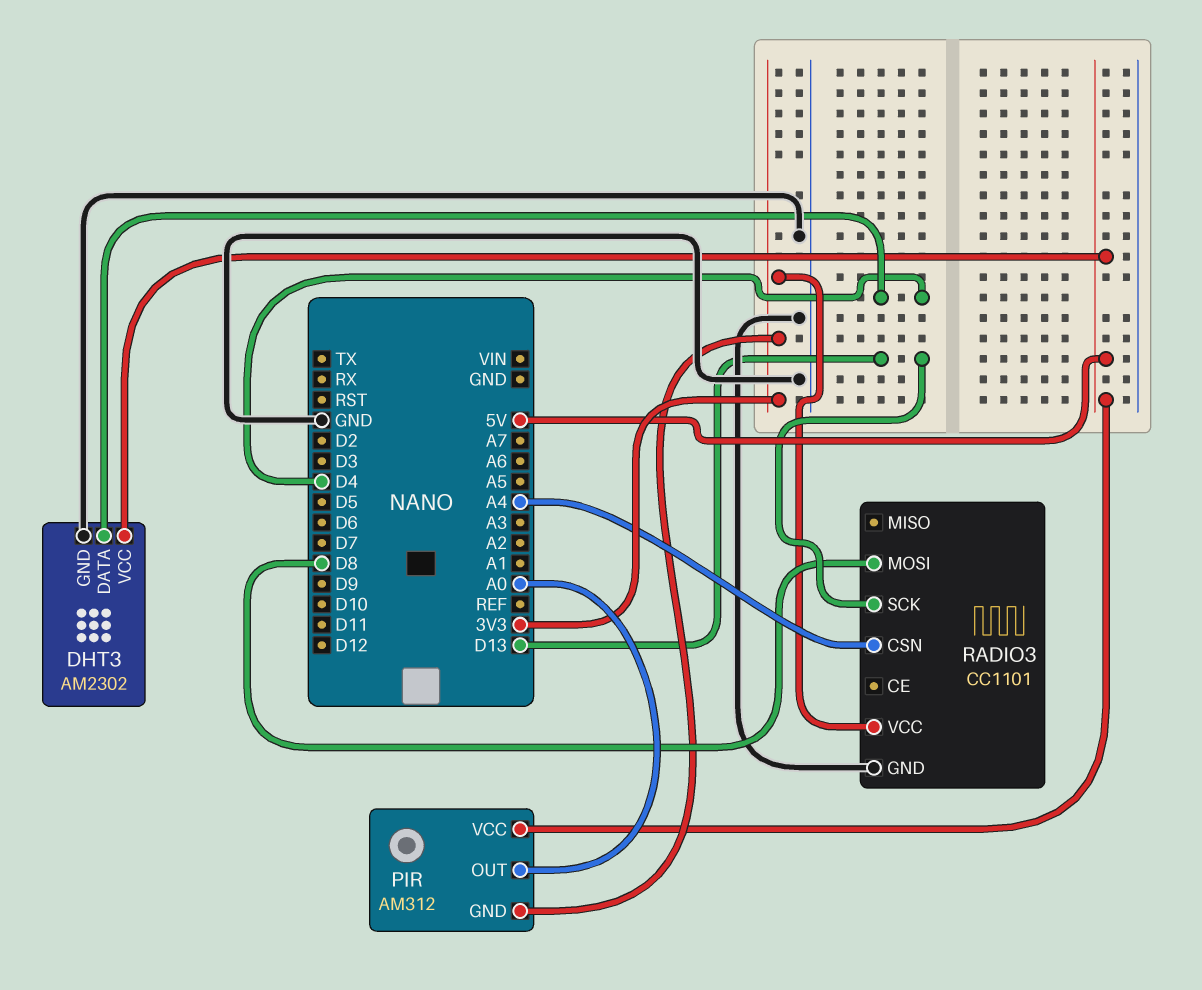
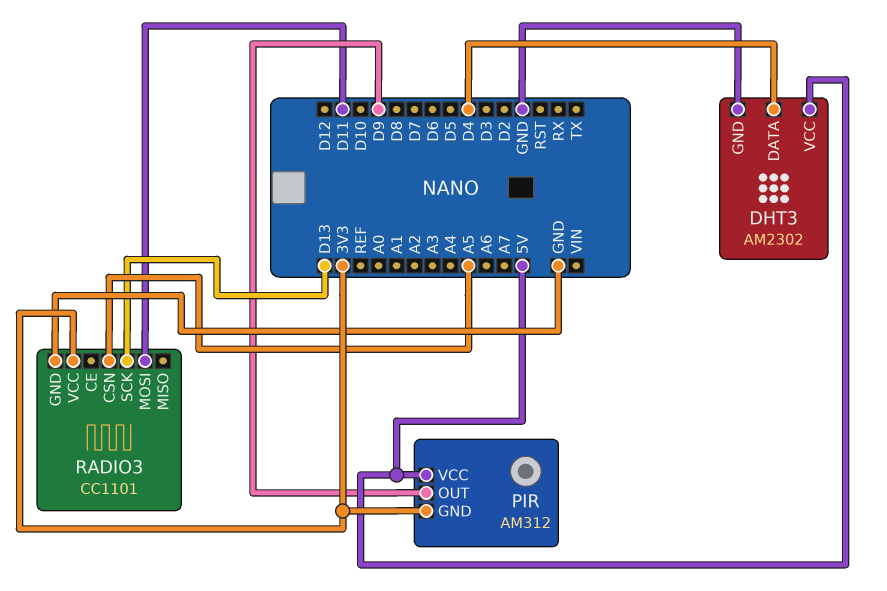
PIR pin OUT: A0 -> D9
RADIO3 pin CSN: A4 -> A5
RADIO3 pin MOSI: D8 -> D11

